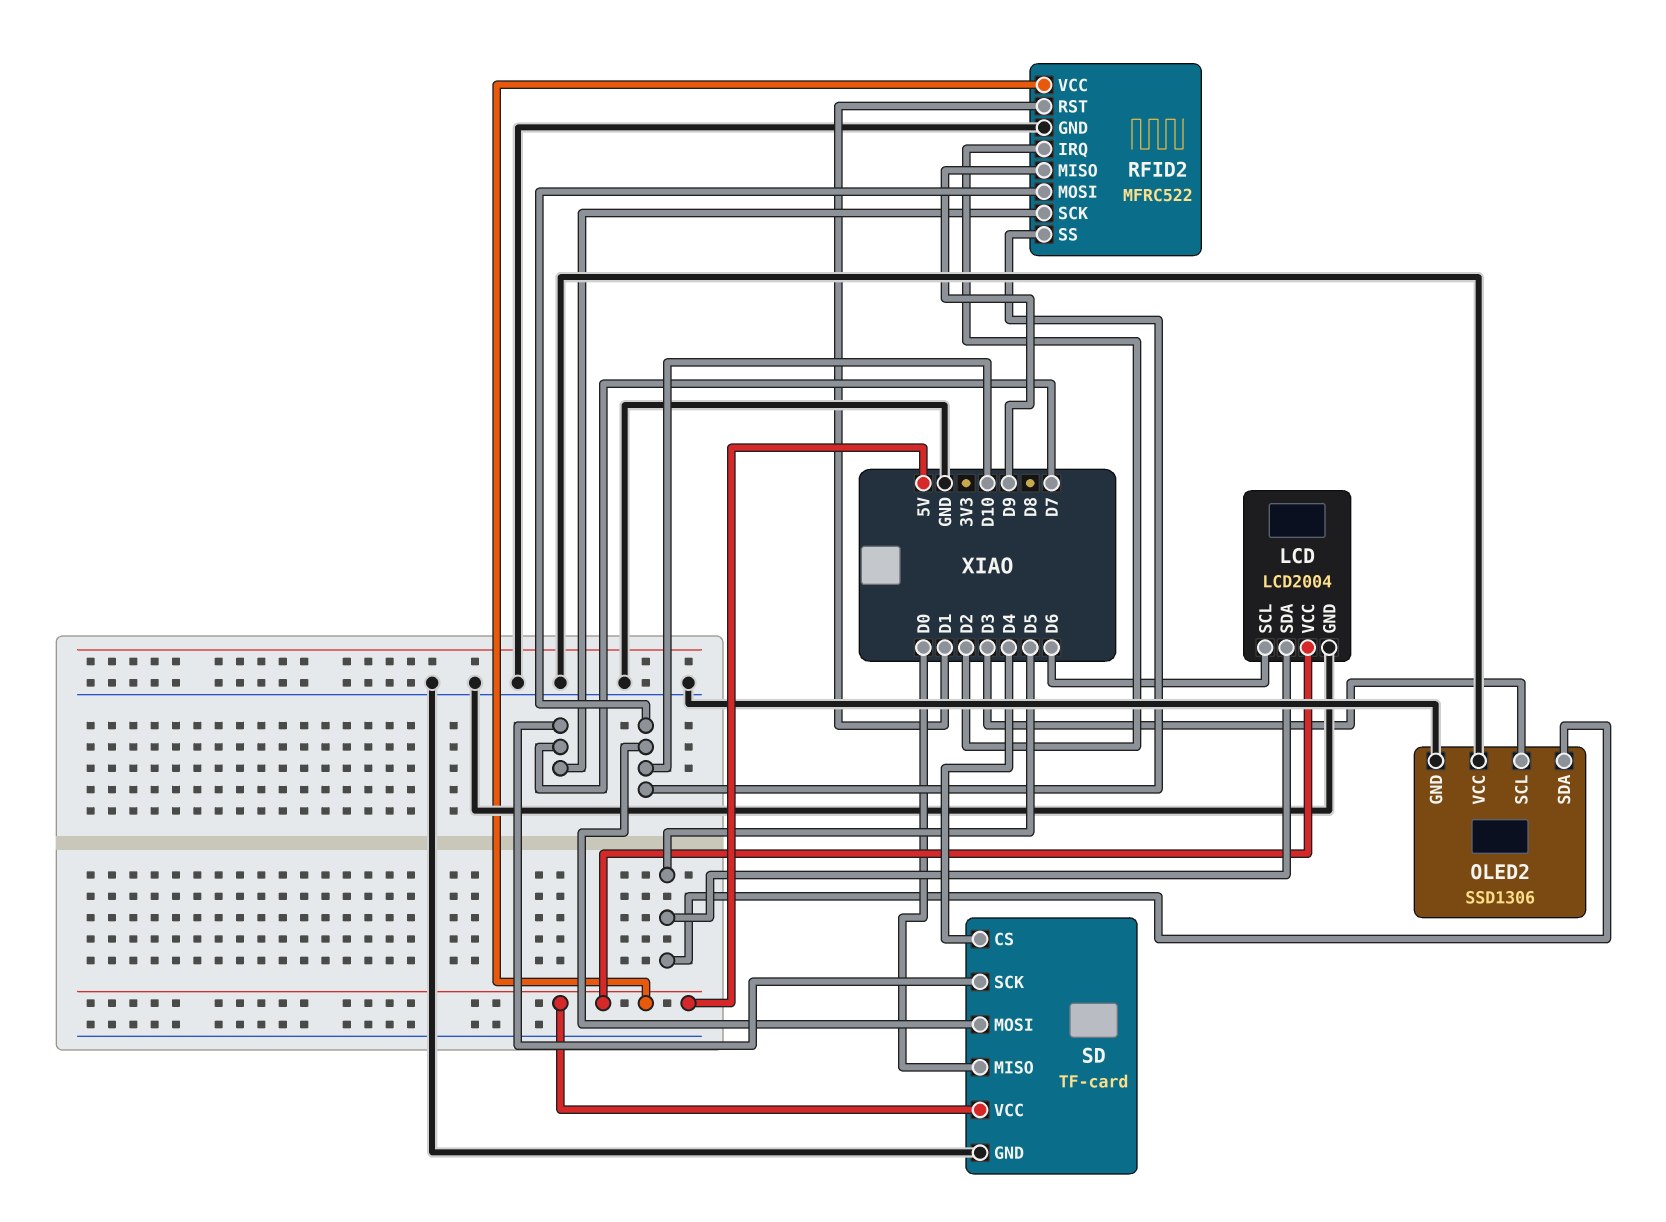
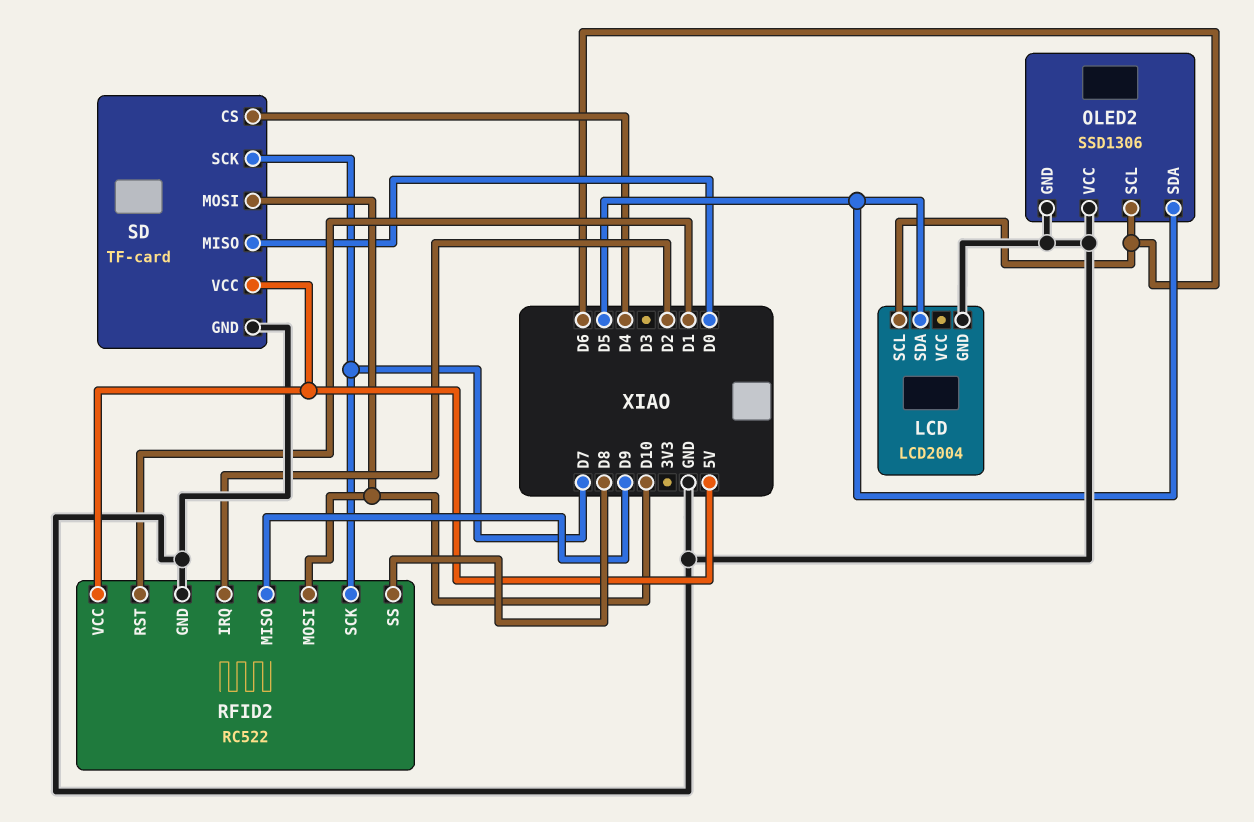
LCD pin VCC: 5V -> none
OLED2 pin SCL: D3 -> D6
RFID2: MFRC522 -> RC522
RFID2 pin SS: D10 -> D8

